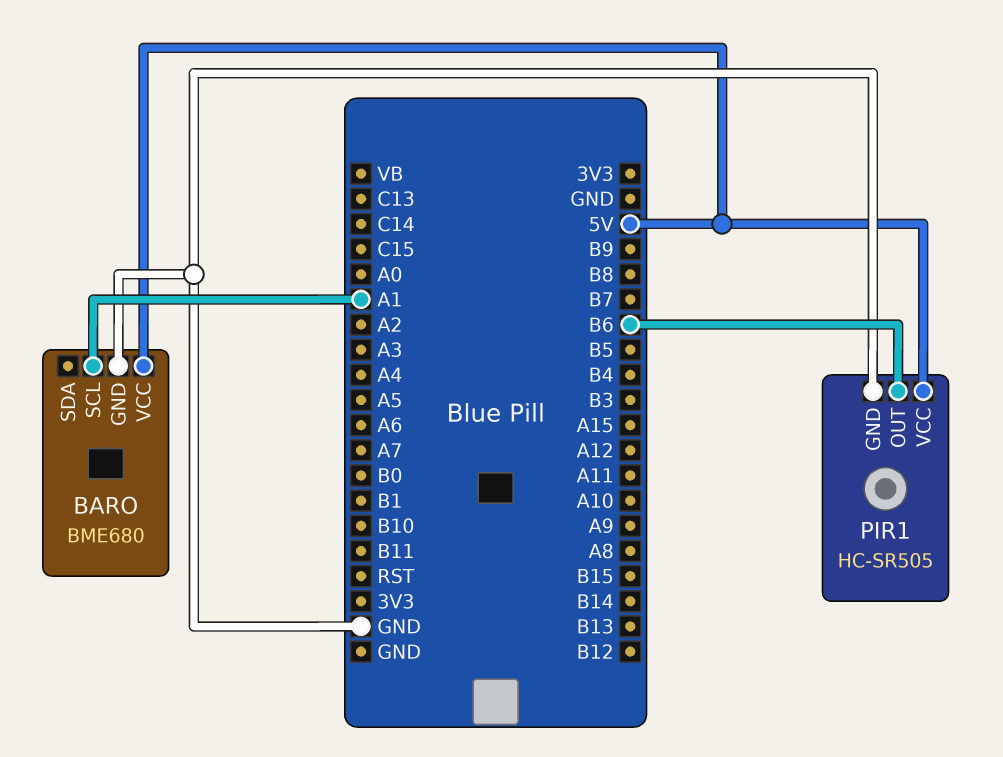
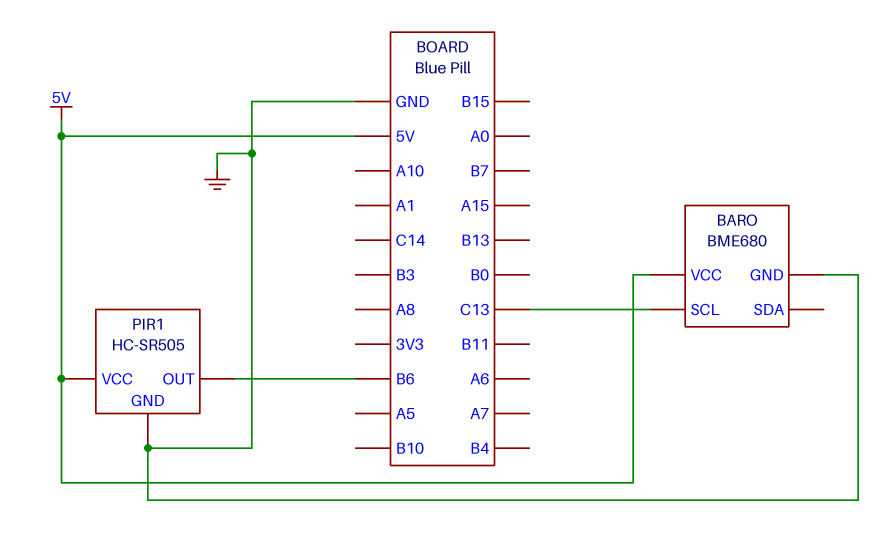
BARO pin SCL: A1 -> C13

